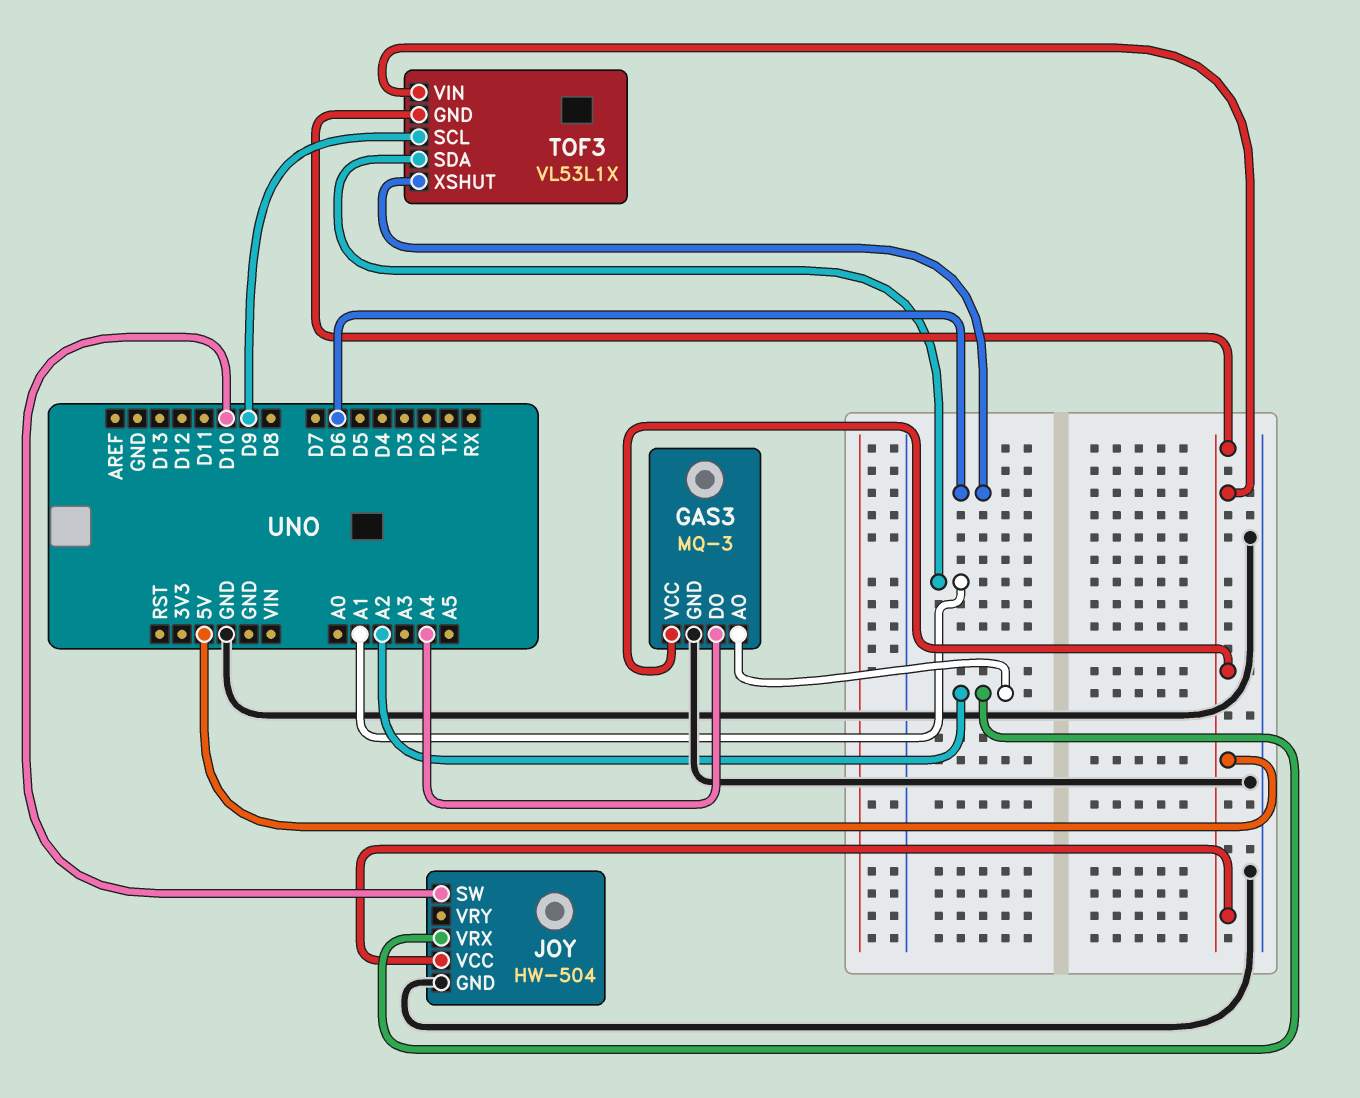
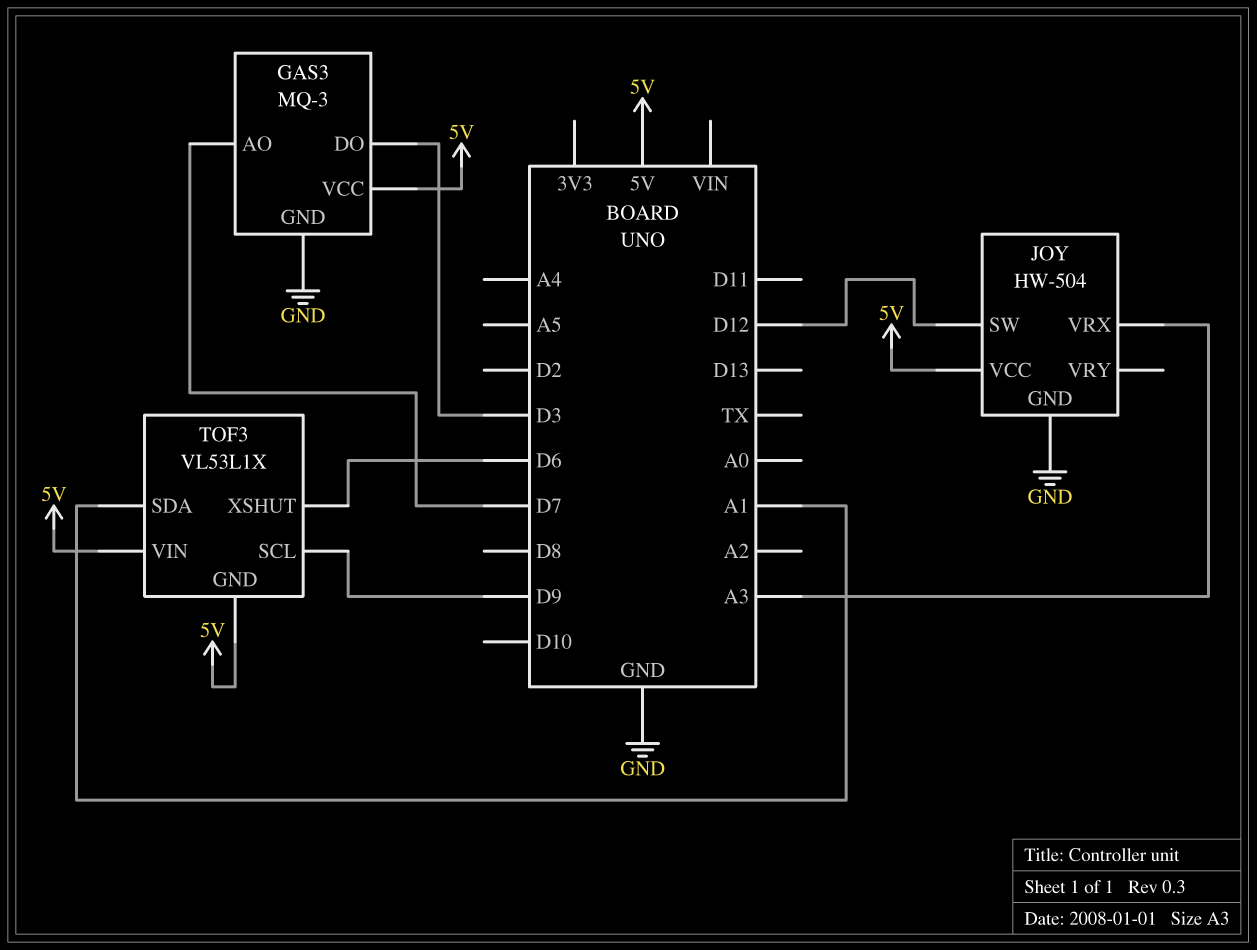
GAS3 pin AO: A2 -> D7
GAS3 pin DO: A4 -> D3
JOY pin SW: D10 -> D12
JOY pin VRX: A2 -> A3

